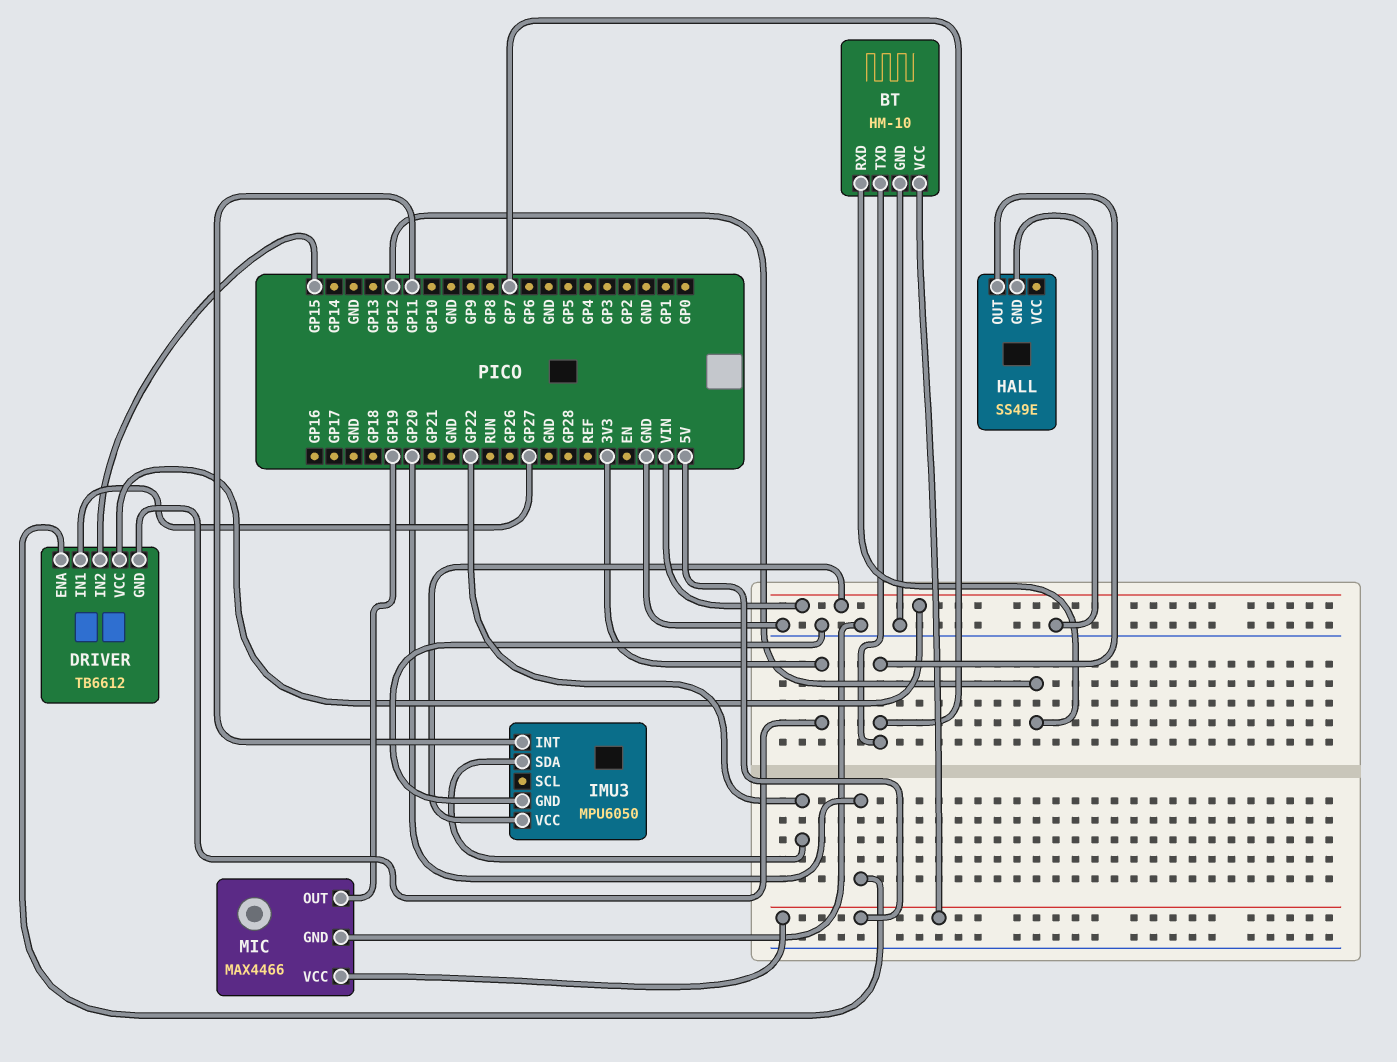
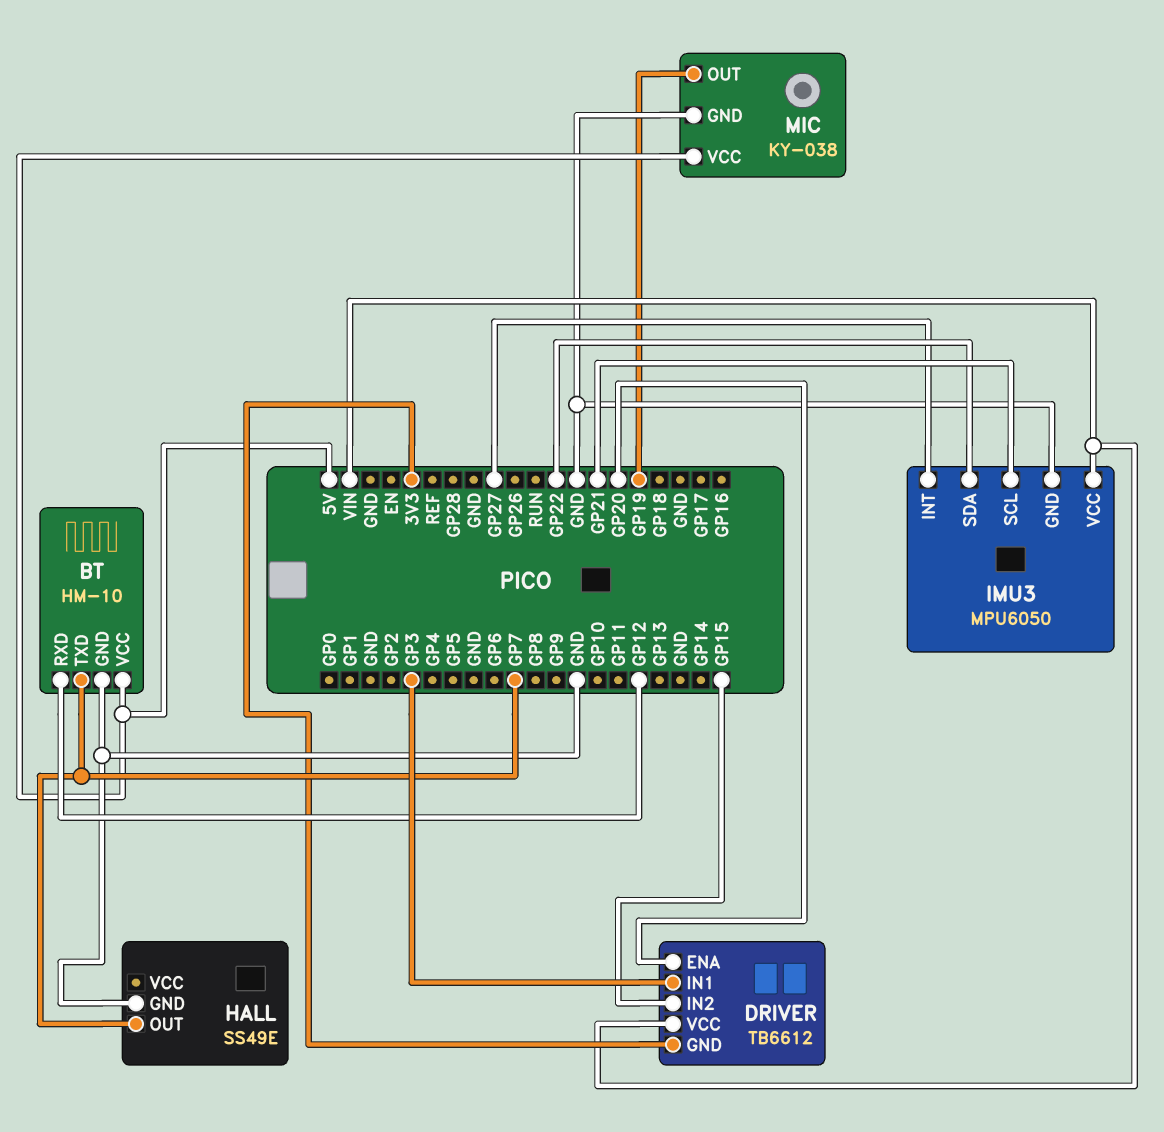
DRIVER pin IN1: GP27 -> GP3
IMU3 pin INT: GP11 -> GP27
IMU3 pin SCL: none -> GP21
MIC: MAX4466 -> KY-038

